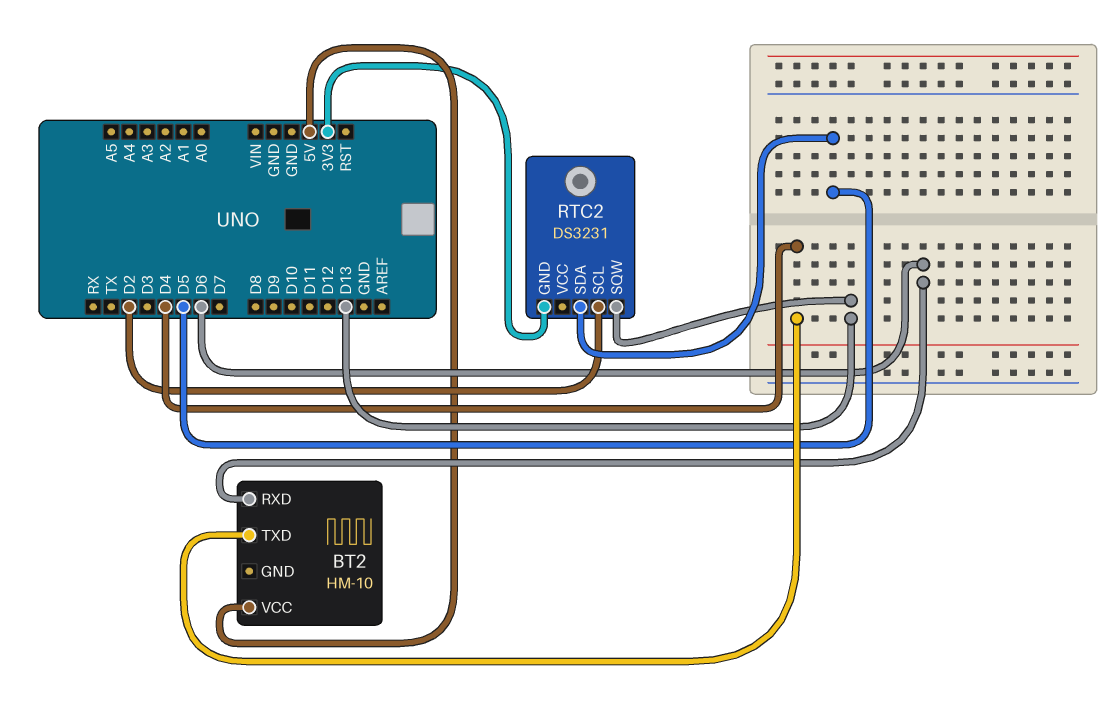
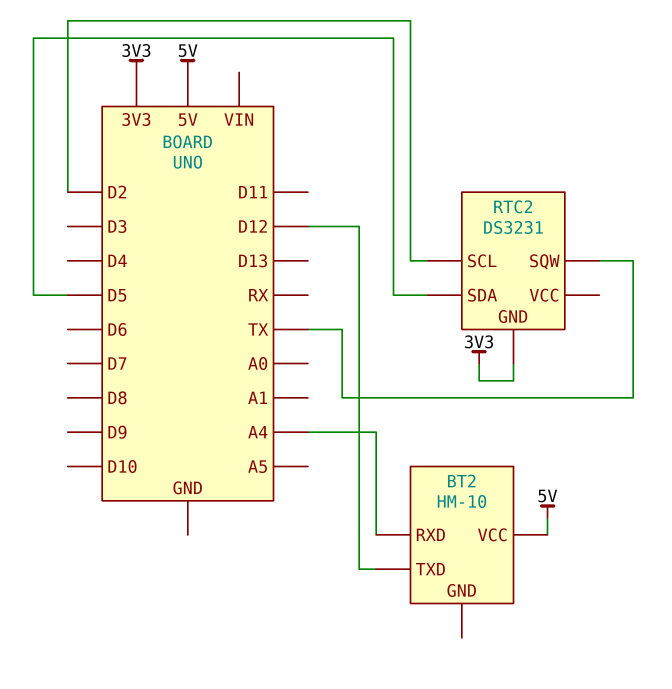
BT2 pin RXD: D6 -> A4
BT2 pin TXD: D4 -> D12
RTC2 pin SQW: D13 -> TX

